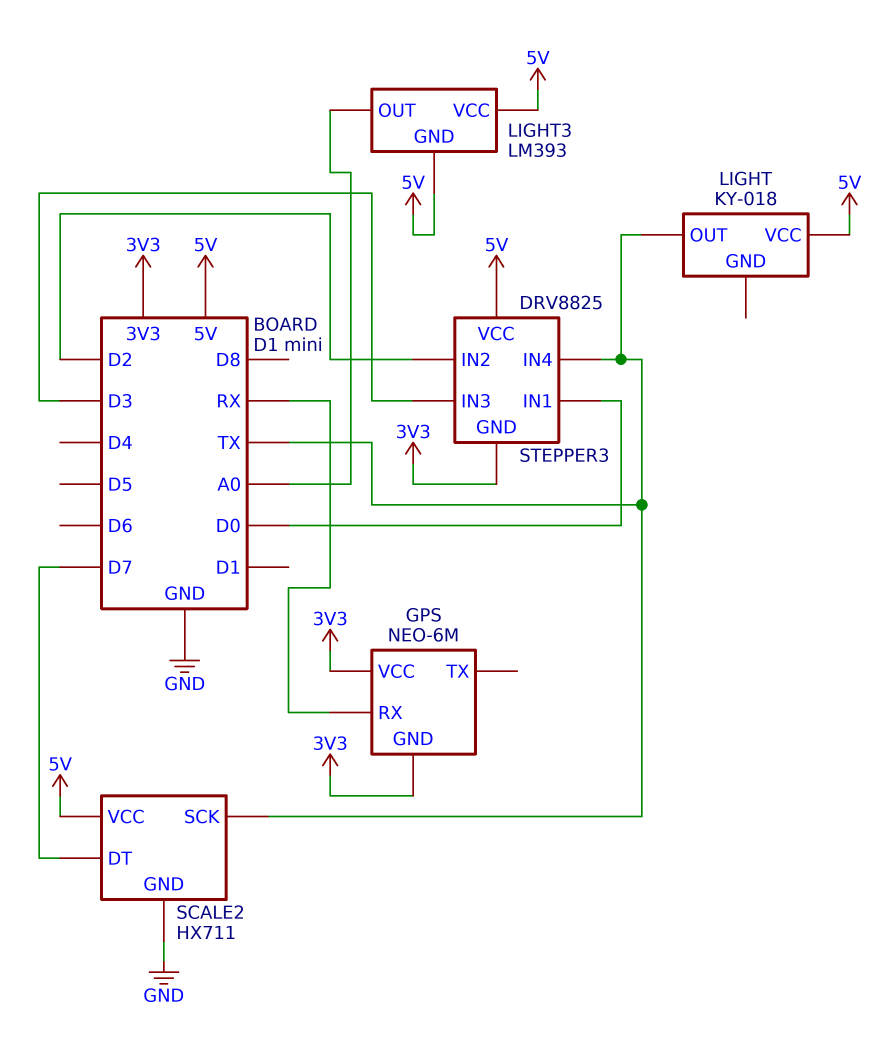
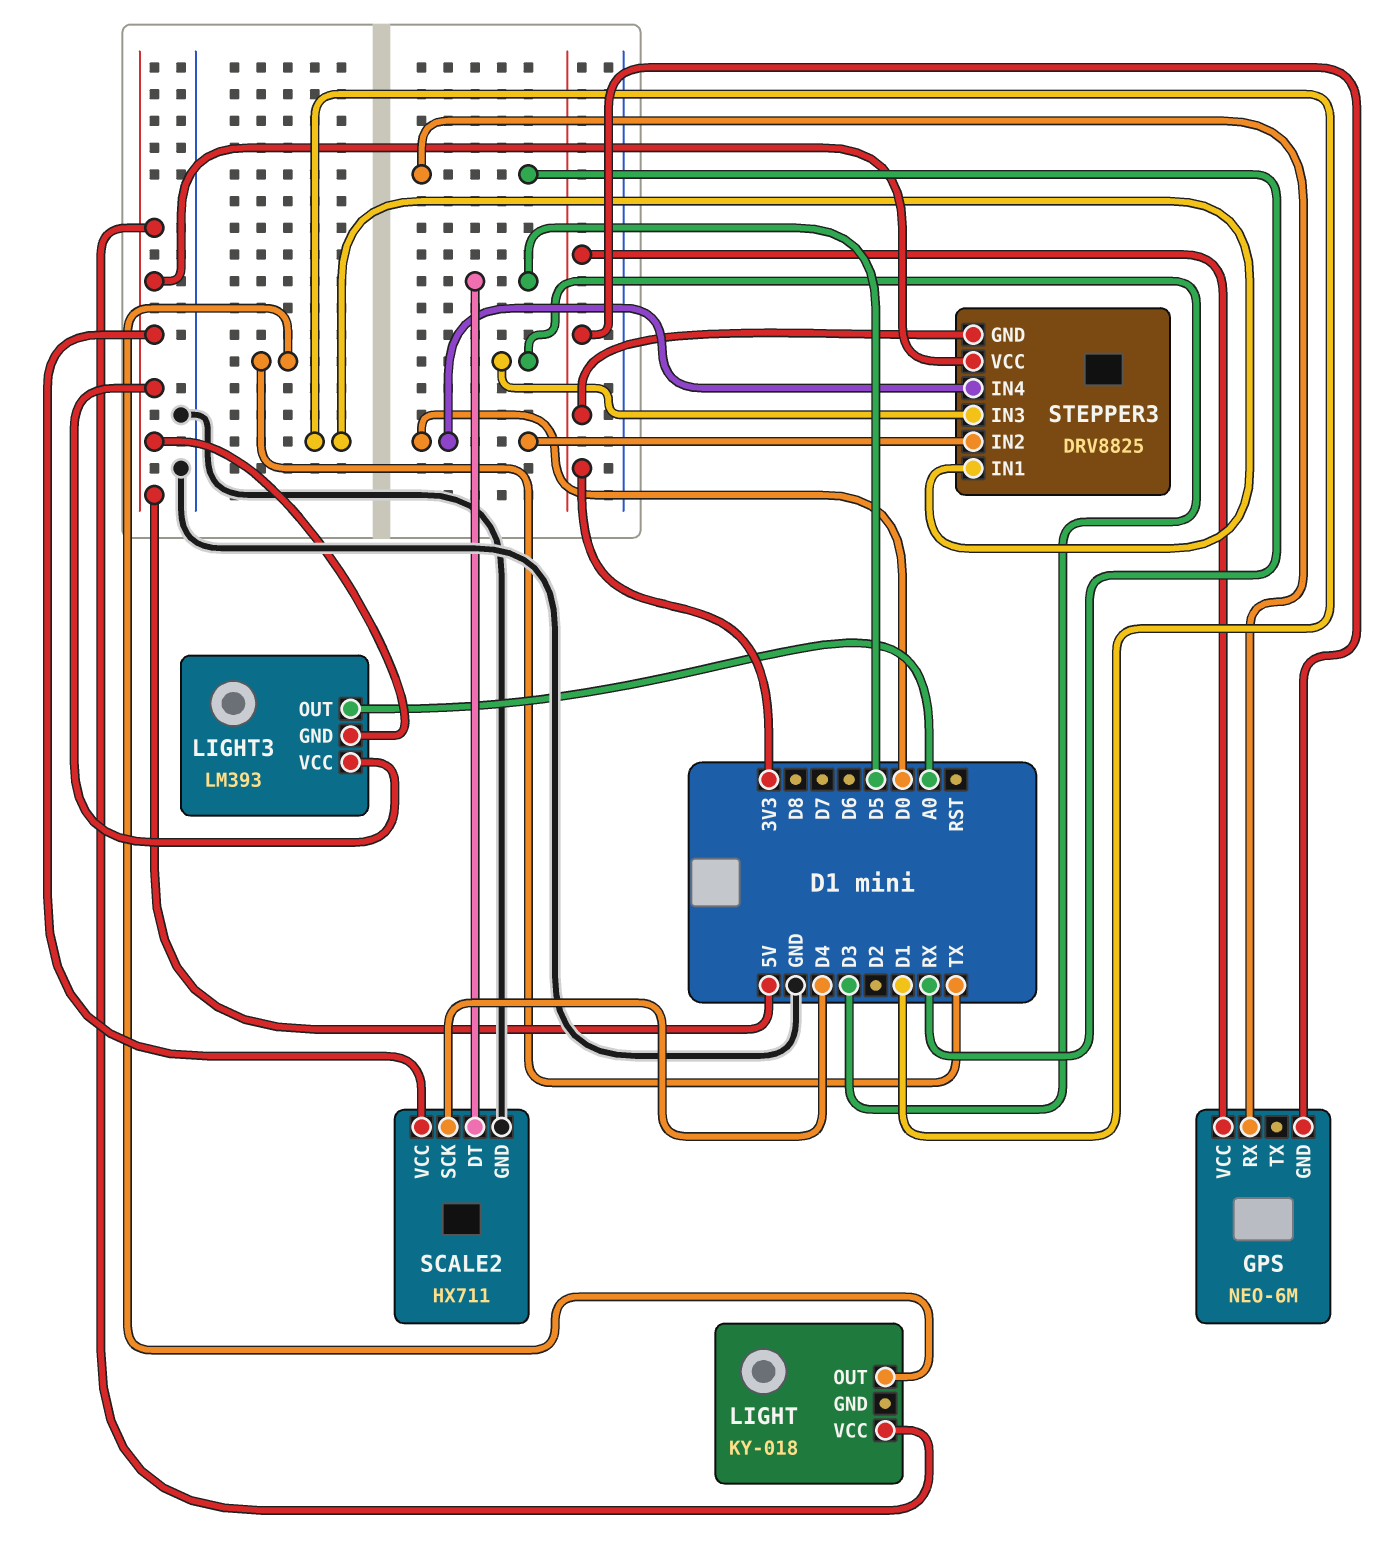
SCALE2 pin DT: D7 -> D5
SCALE2 pin SCK: TX -> D4
STEPPER3 pin IN1: D0 -> D1
STEPPER3 pin IN2: D2 -> D0
STEPPER3 pin IN4: TX -> D0

